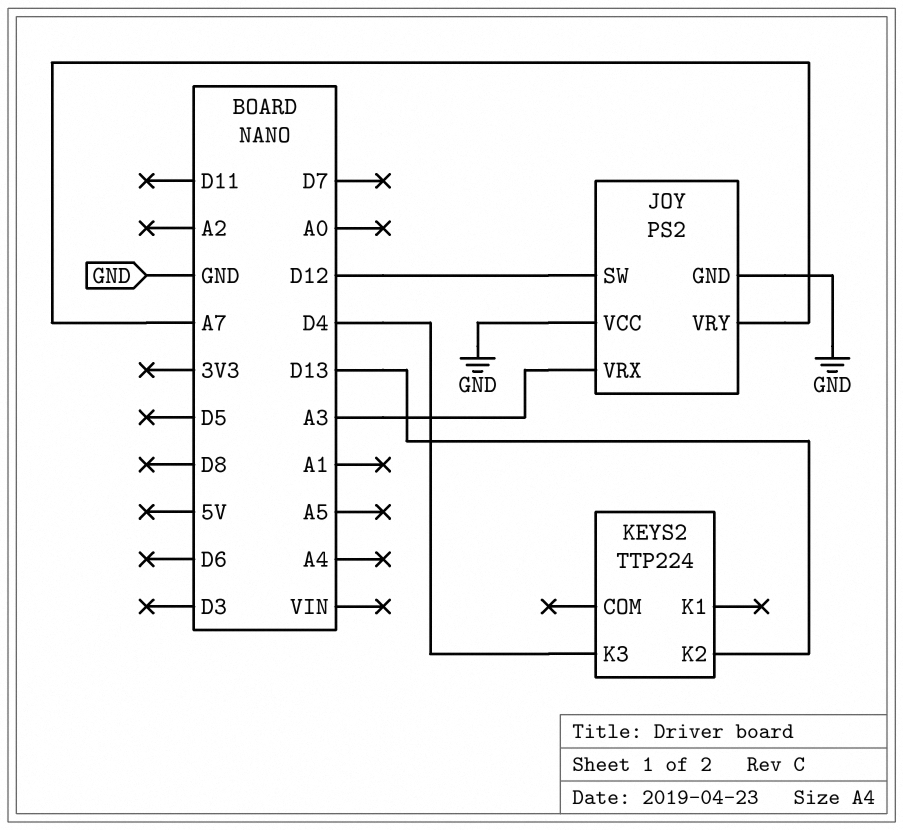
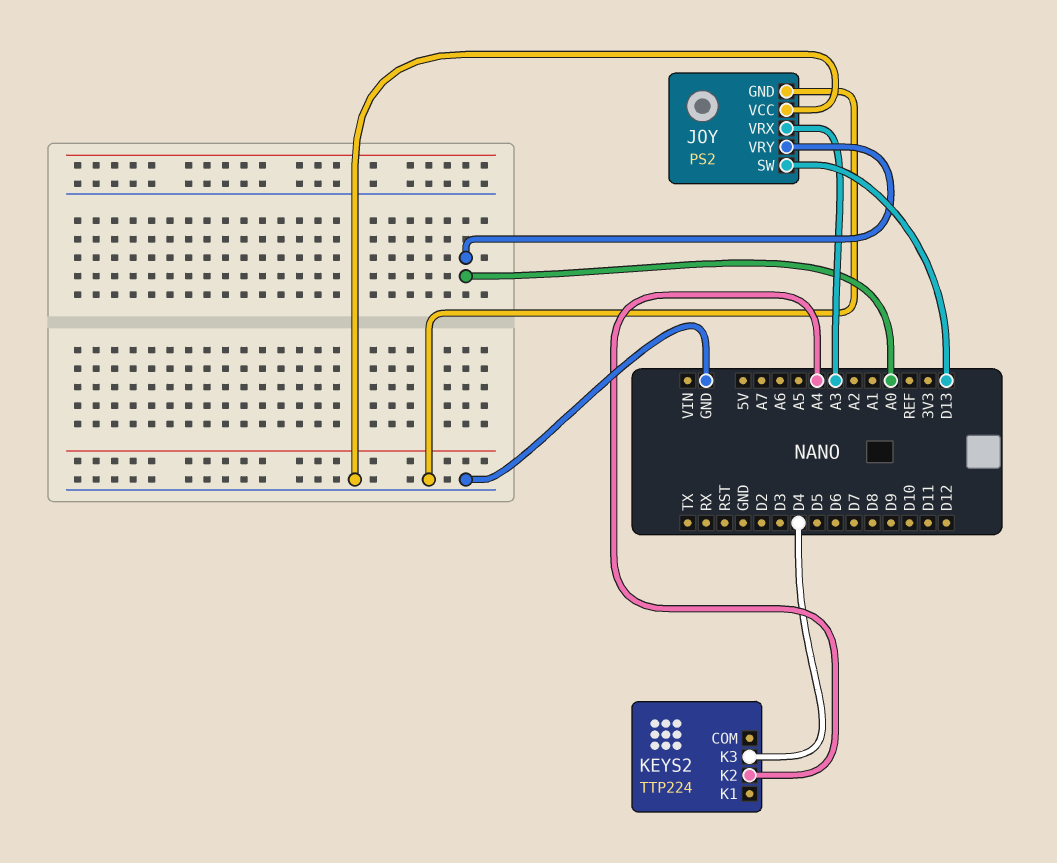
JOY pin SW: D12 -> D13
JOY pin VRY: A7 -> A0
KEYS2 pin K2: D13 -> A4

